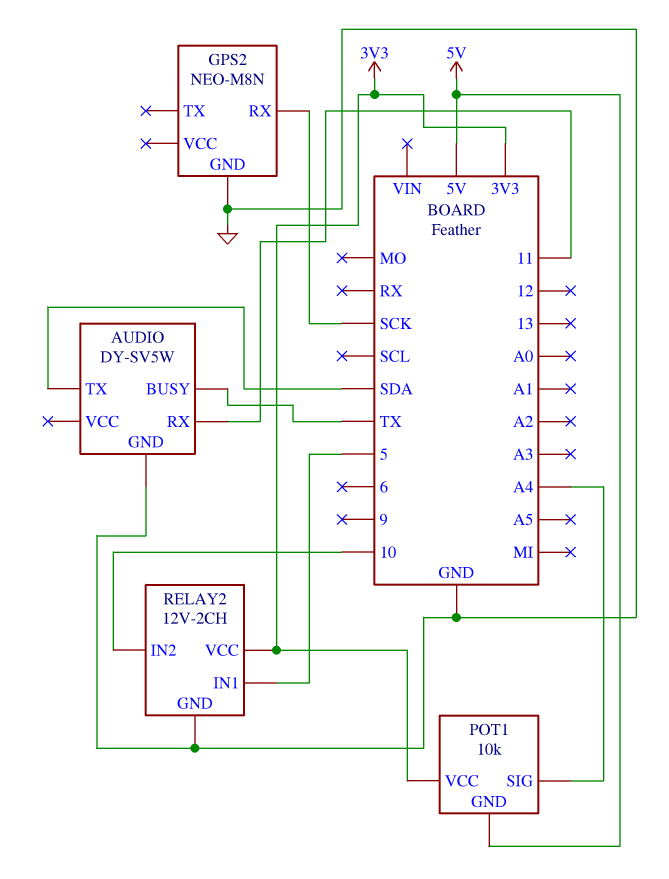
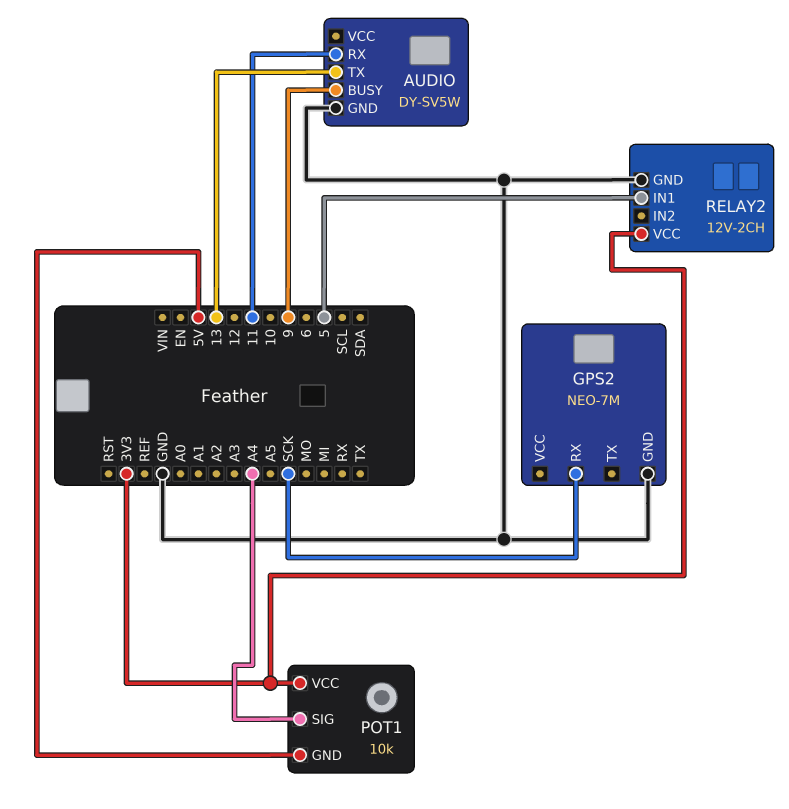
AUDIO pin BUSY: TX -> 9
AUDIO pin TX: SDA -> 13
GPS2: NEO-M8N -> NEO-7M
RELAY2 pin IN2: 10 -> none

